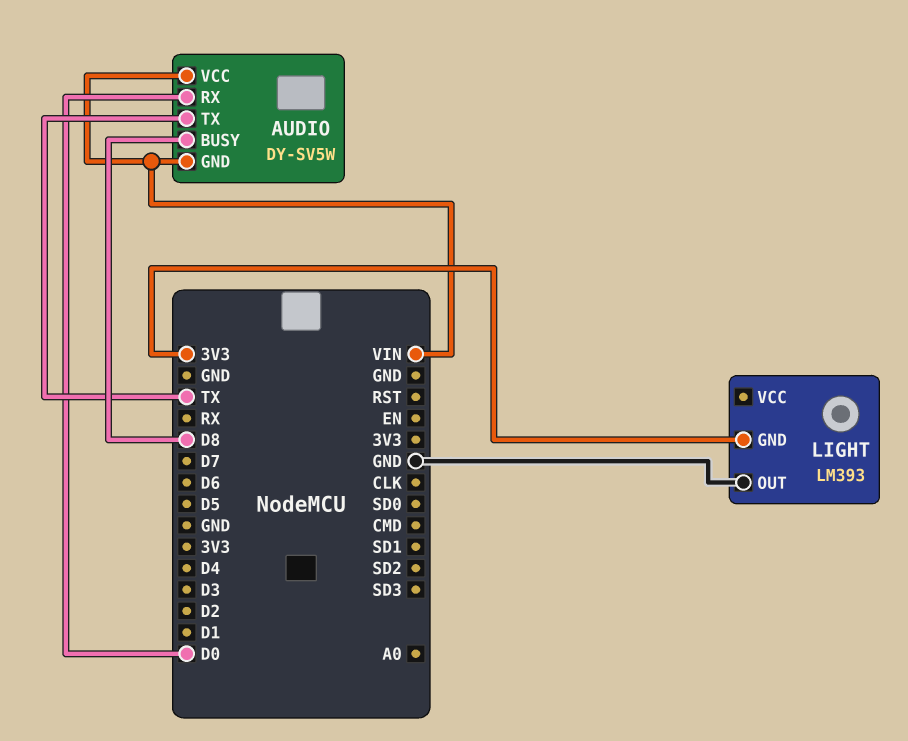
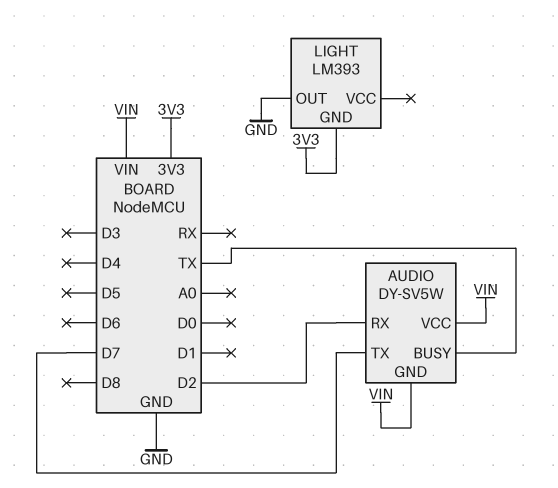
AUDIO pin BUSY: D8 -> TX
AUDIO pin RX: D0 -> D2
AUDIO pin TX: TX -> D7

